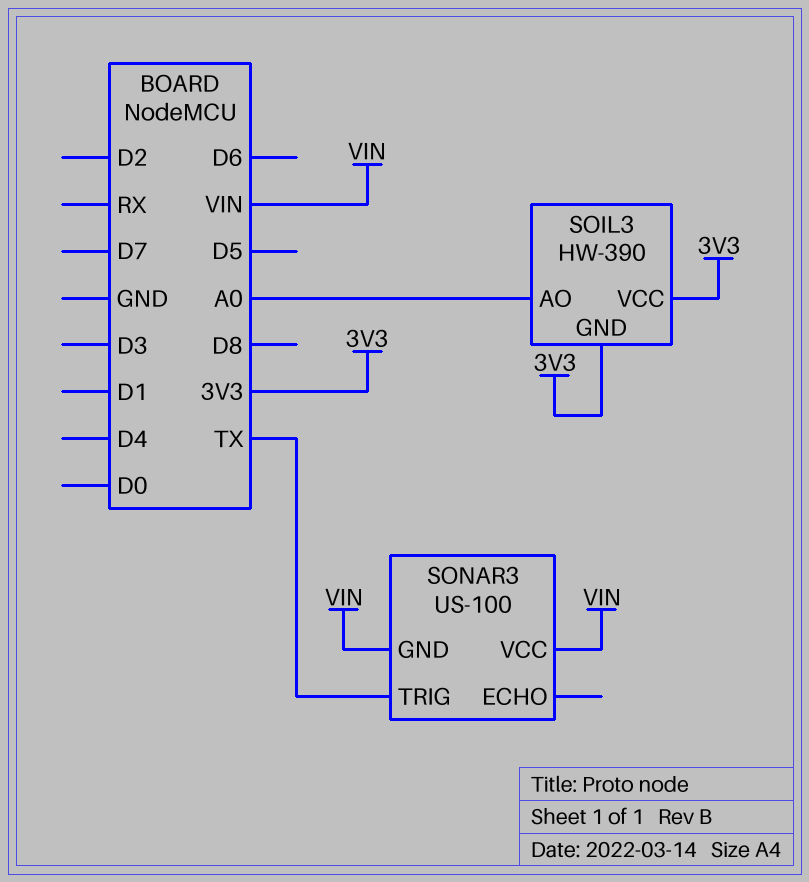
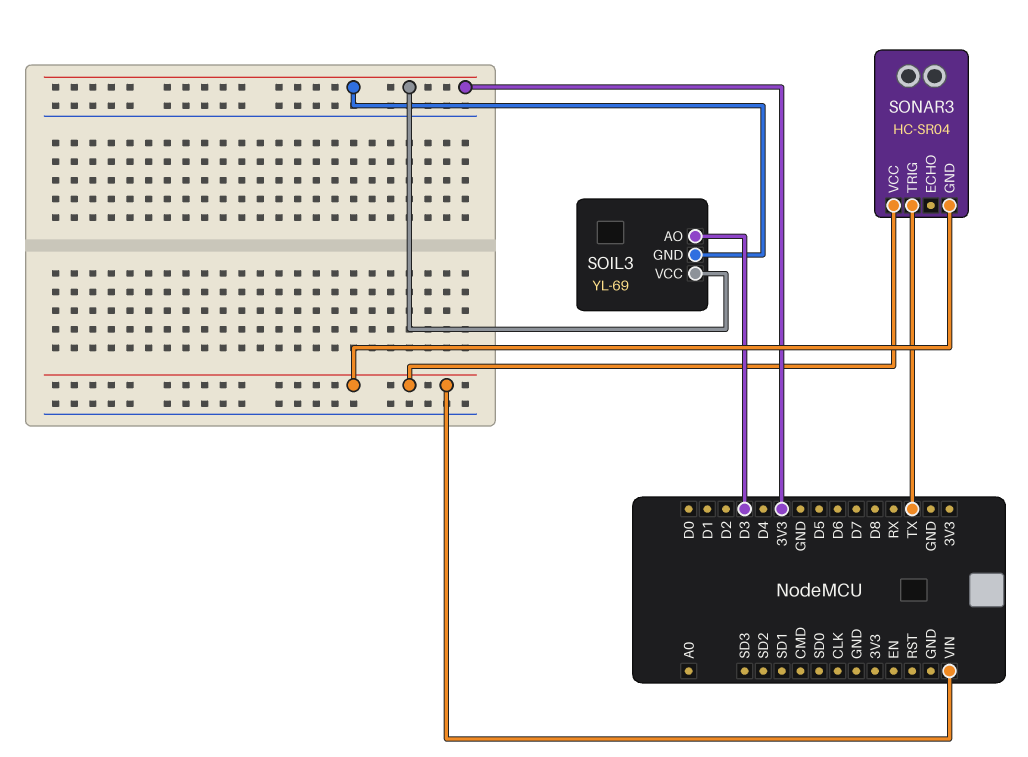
SOIL3: HW-390 -> YL-69
SOIL3 pin AO: A0 -> D3
SONAR3: US-100 -> HC-SR04

